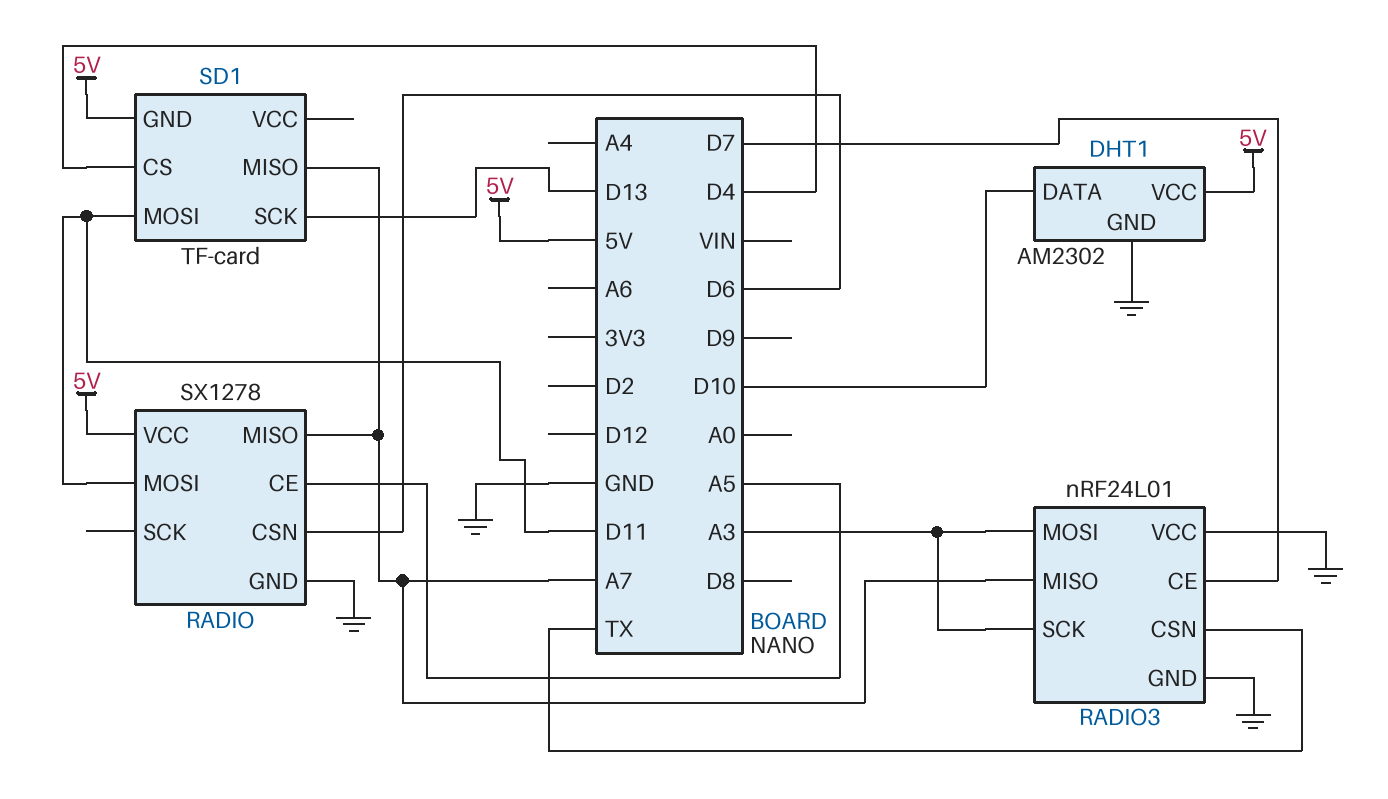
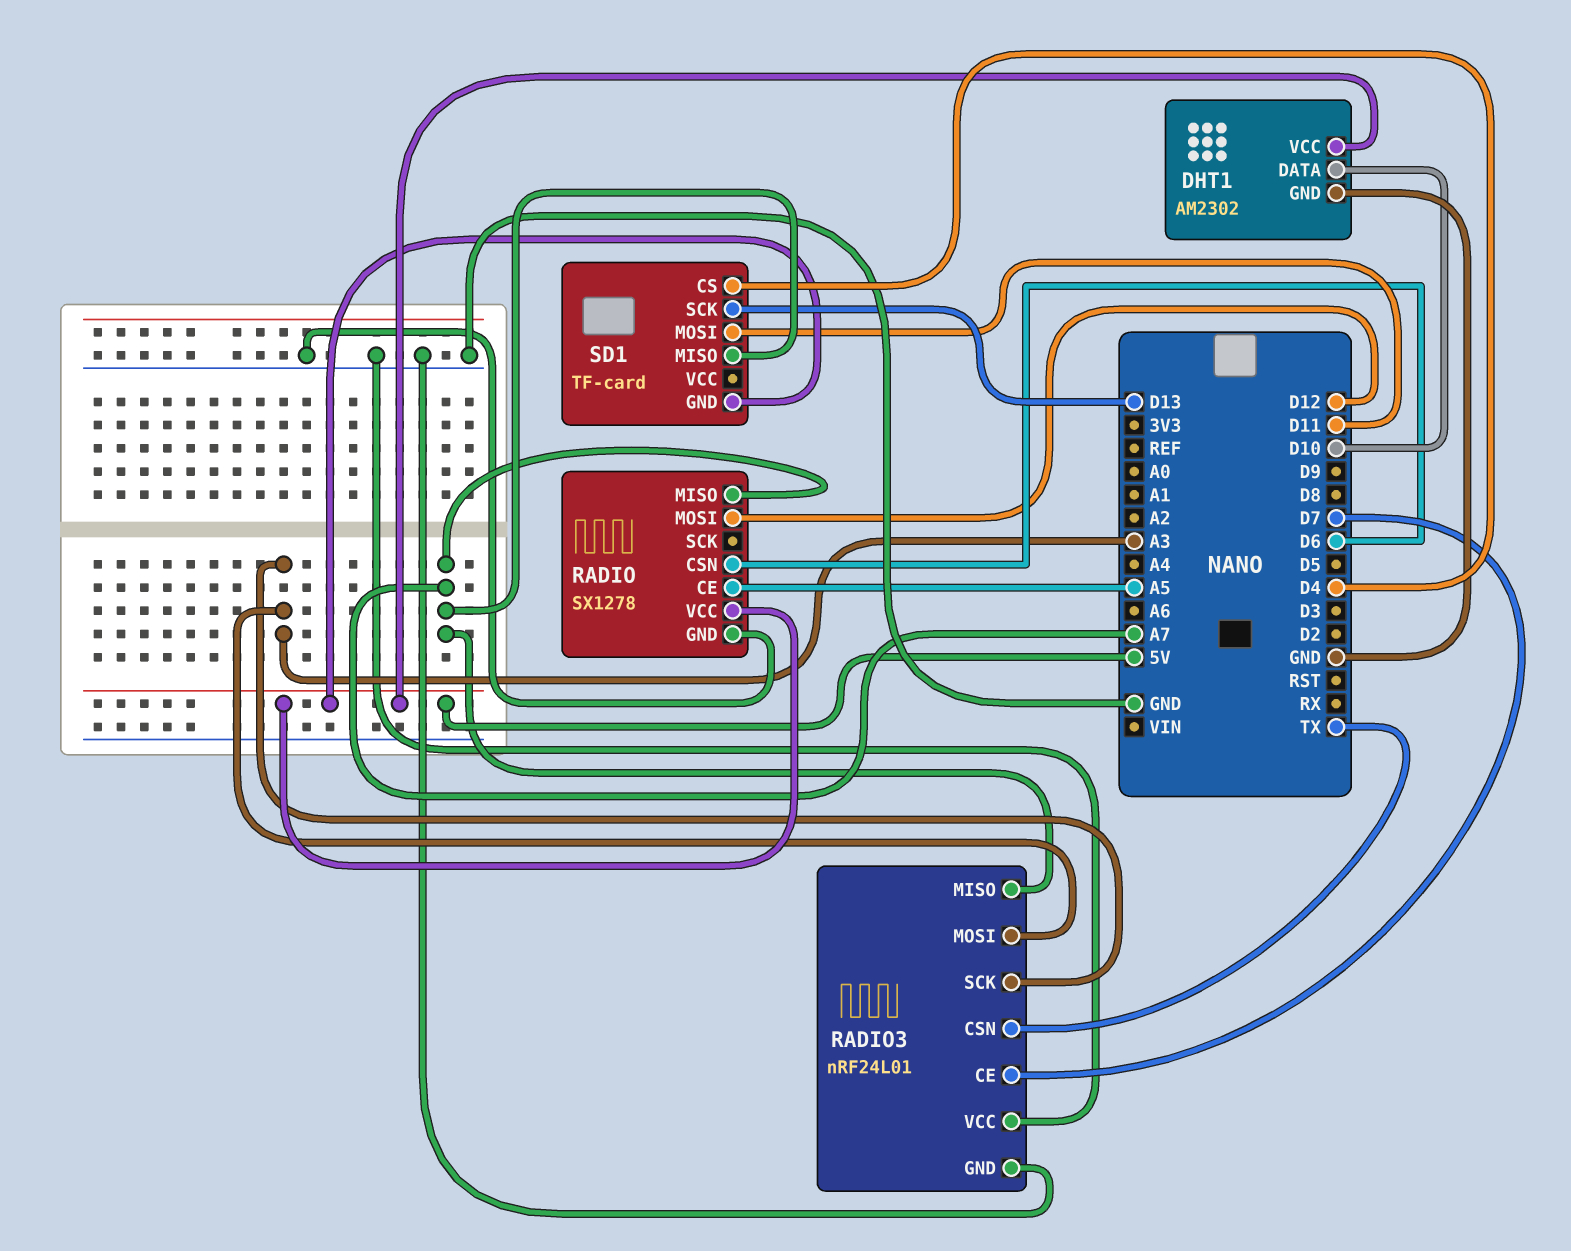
RADIO pin MOSI: D11 -> D12

